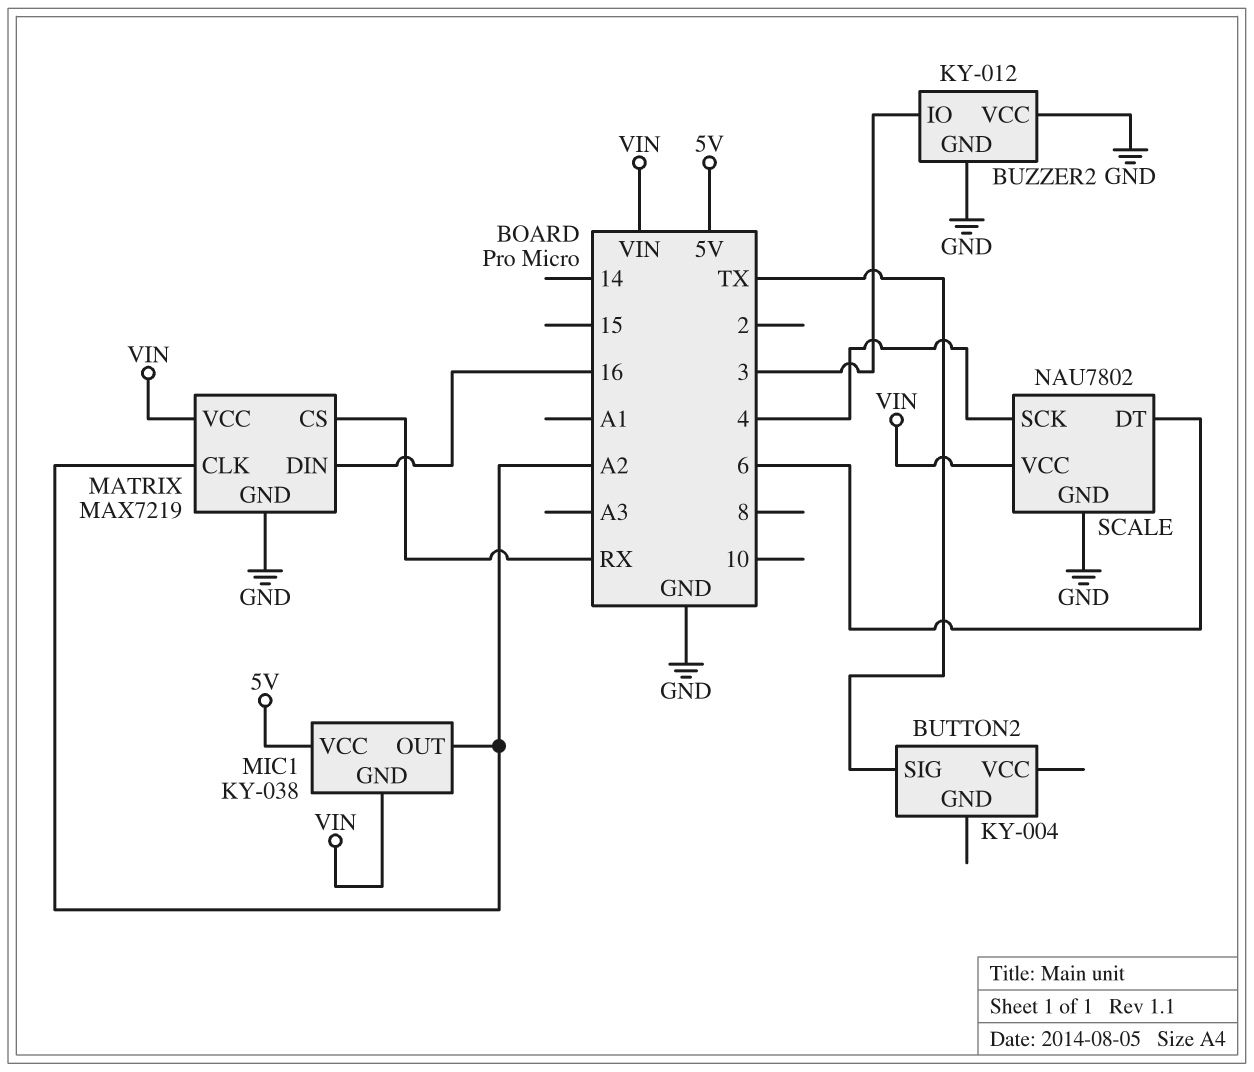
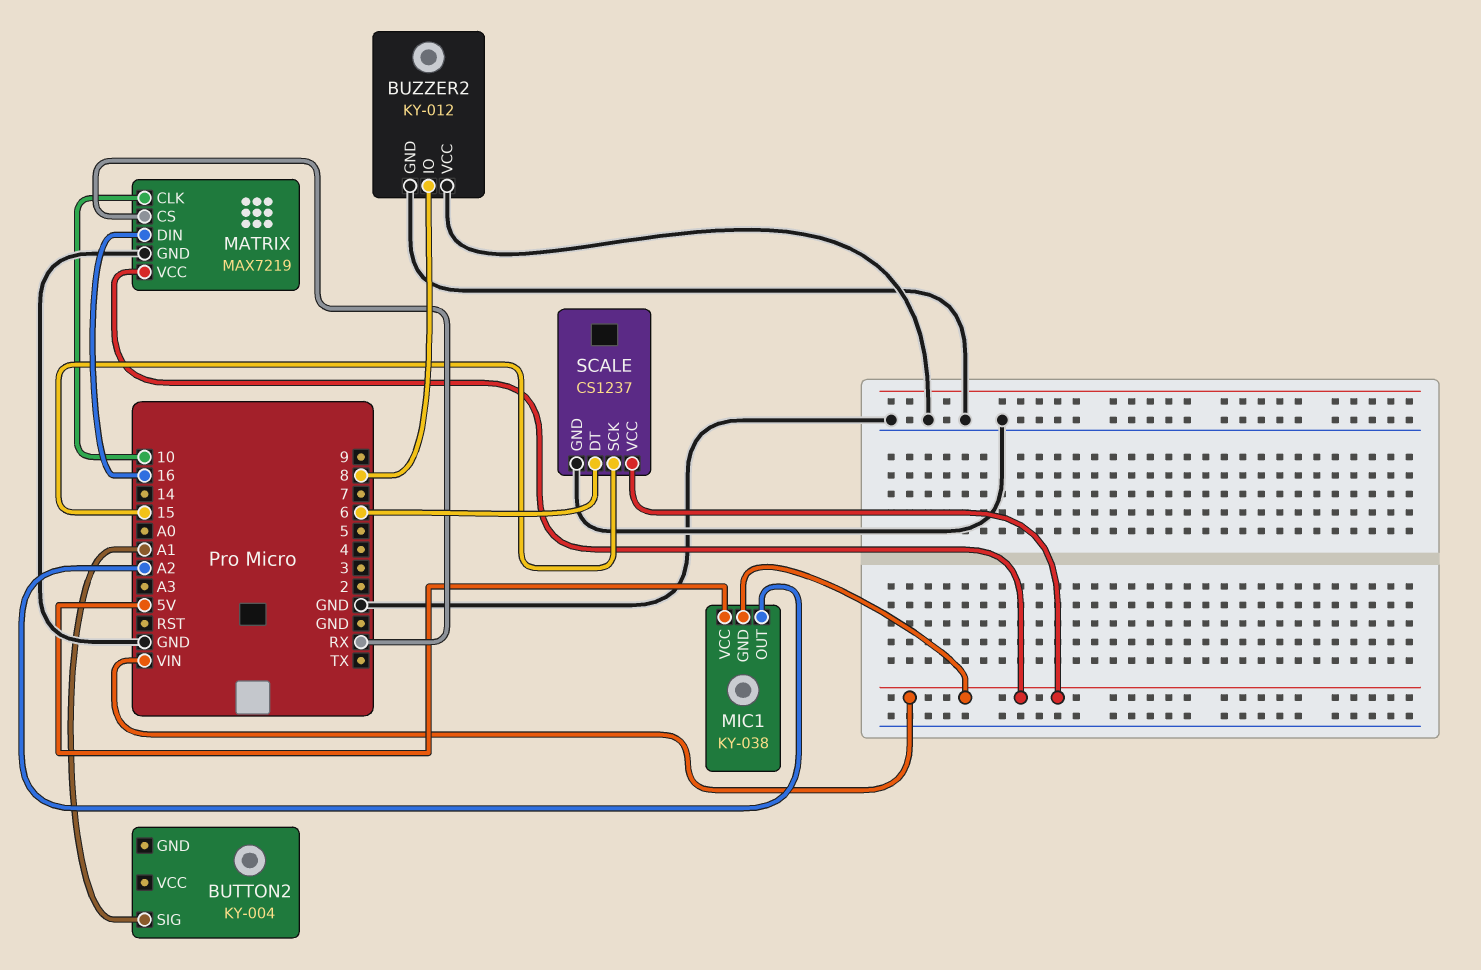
BUTTON2 pin SIG: TX -> A1
BUZZER2 pin IO: 3 -> 8
MATRIX pin CLK: A2 -> 10
SCALE: NAU7802 -> CS1237
SCALE pin SCK: 4 -> 15

